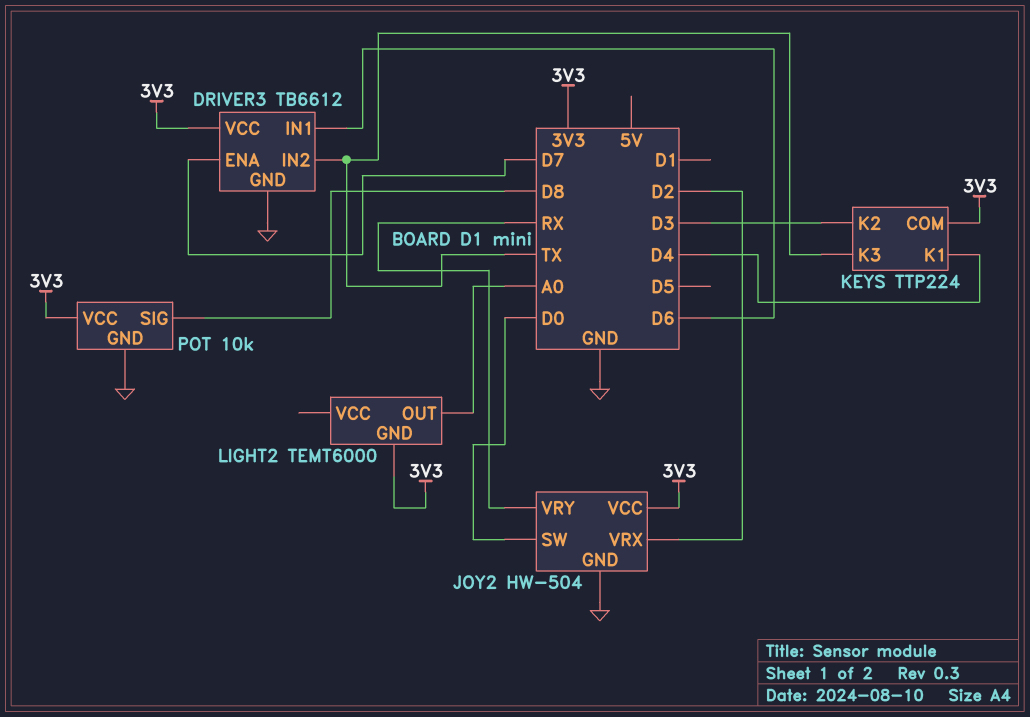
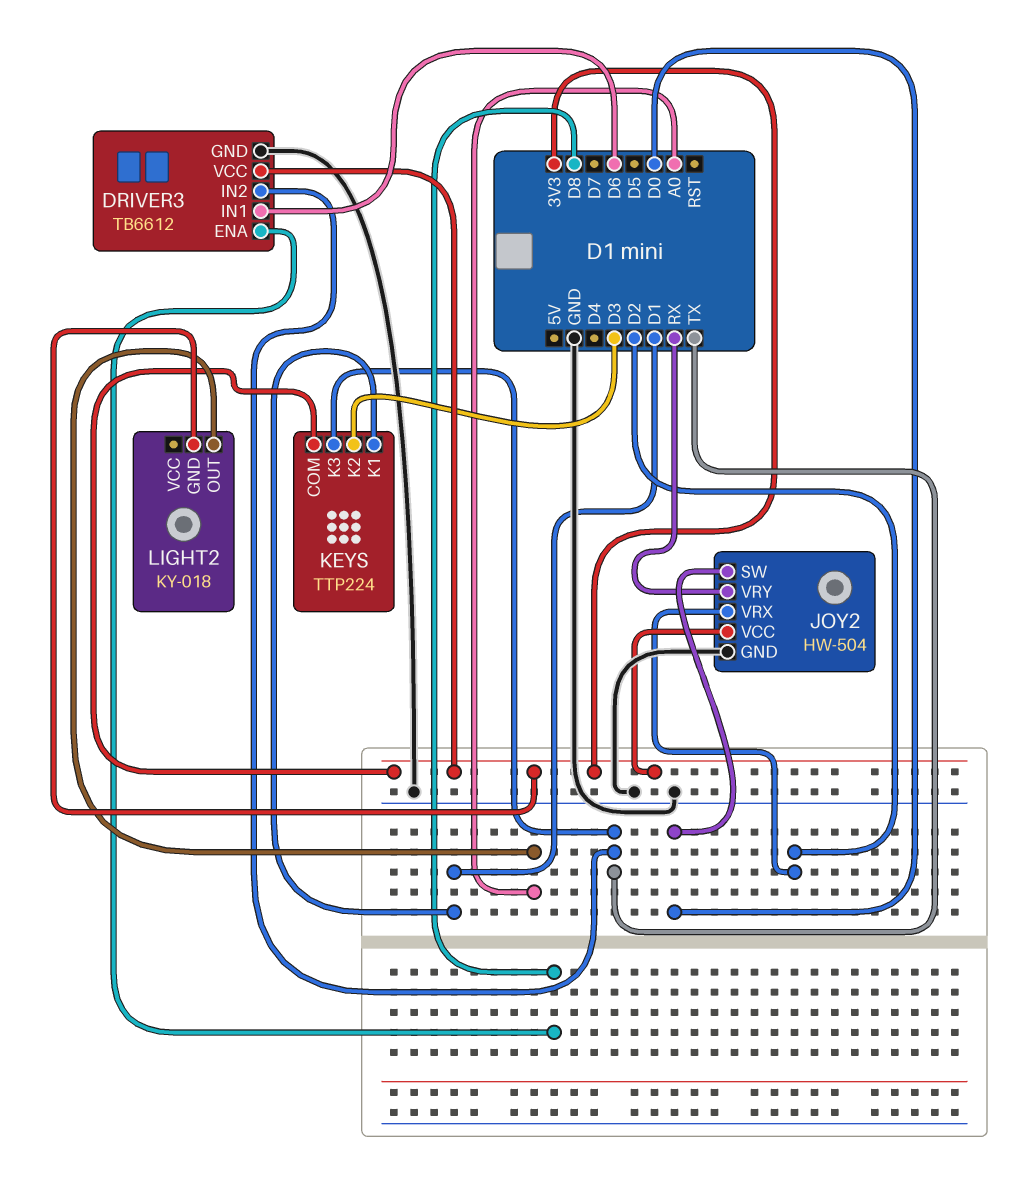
DRIVER3 pin ENA: D7 -> D8
KEYS pin K1: D4 -> D1
LIGHT2: TEMT6000 -> KY-018
POT: 10k -> none
POT pin GND: GND -> none
POT pin SIG: D8 -> none
POT pin VCC: 3V3 -> none

